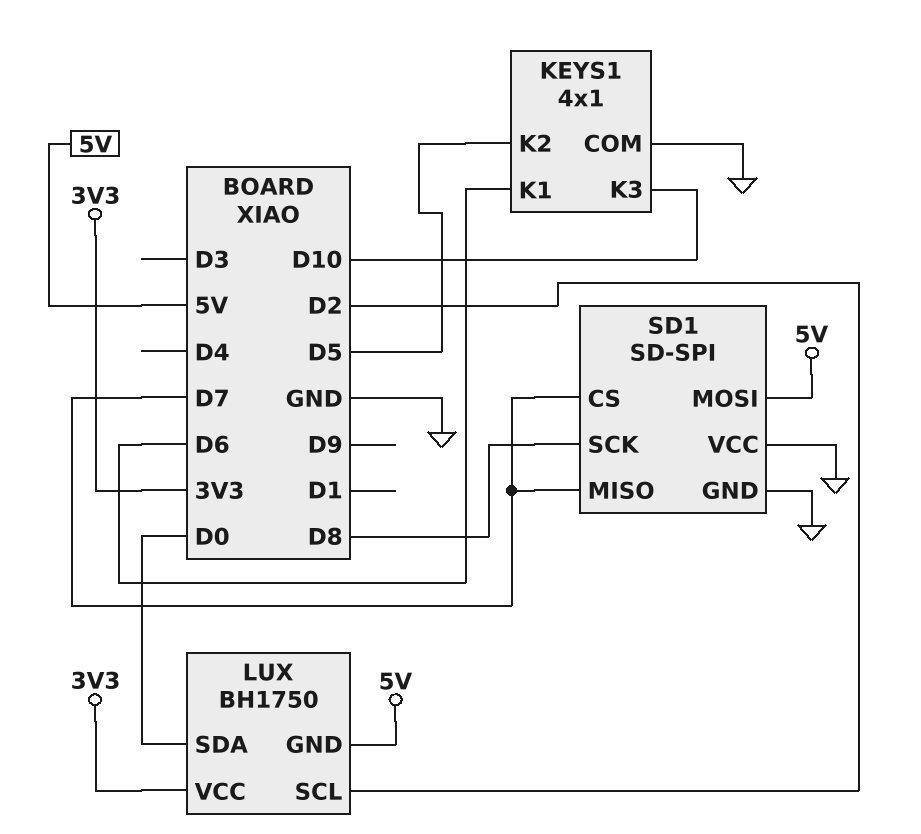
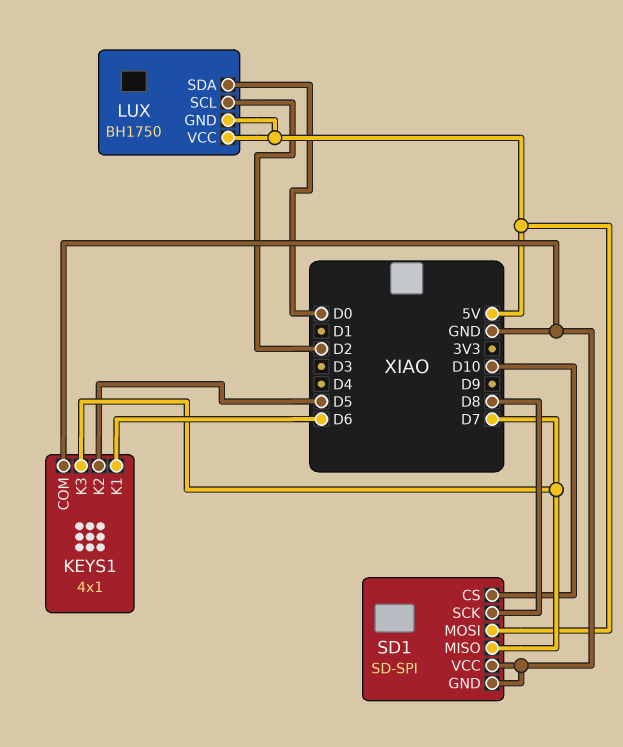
KEYS1 pin K3: D10 -> D7
LUX pin VCC: 3V3 -> 5V
SD1 pin CS: D7 -> D10

